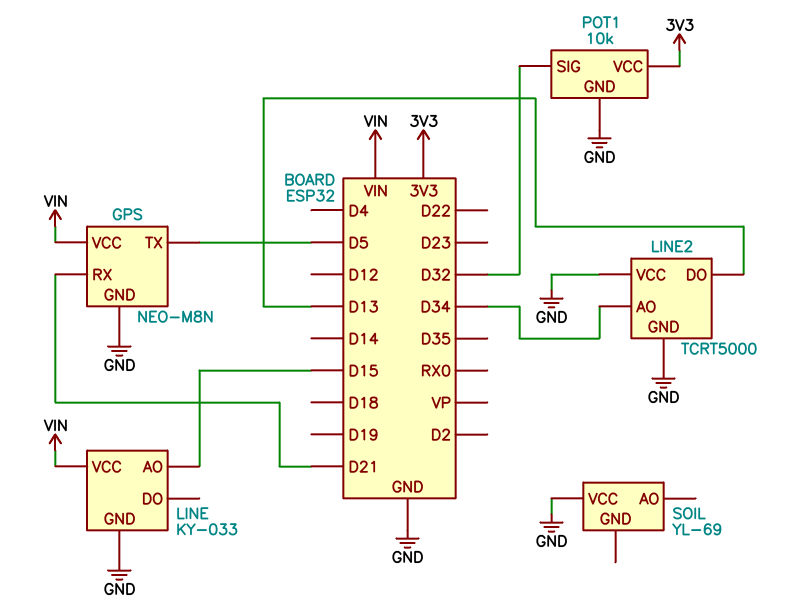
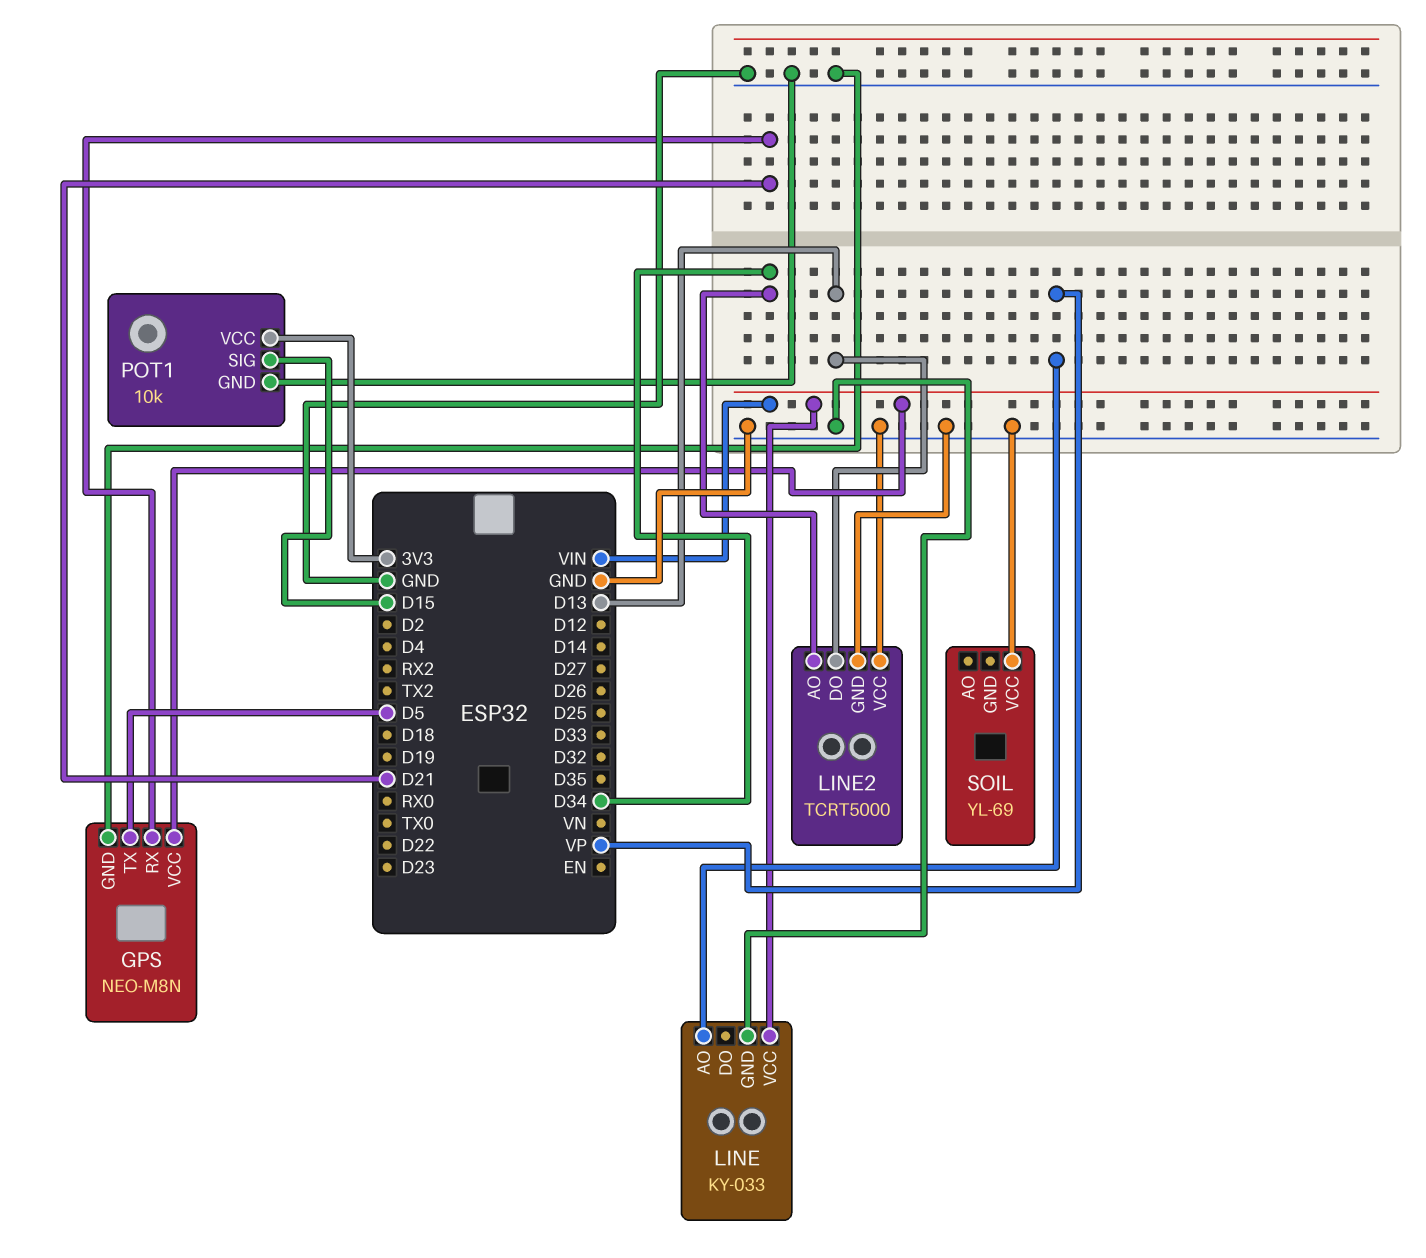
LINE pin AO: D15 -> VP
POT1 pin SIG: D32 -> D15

